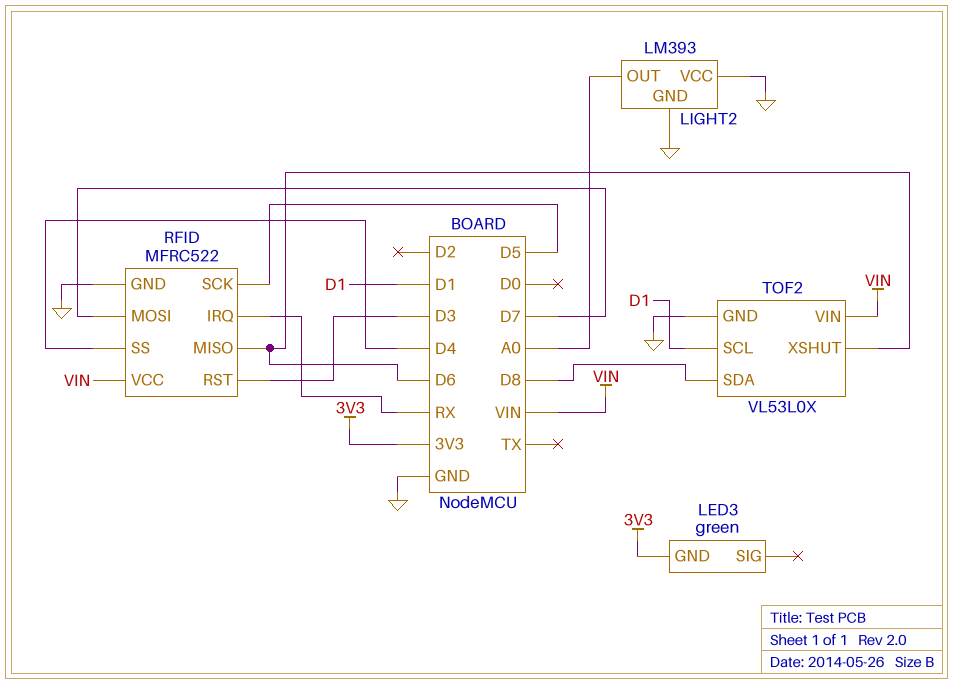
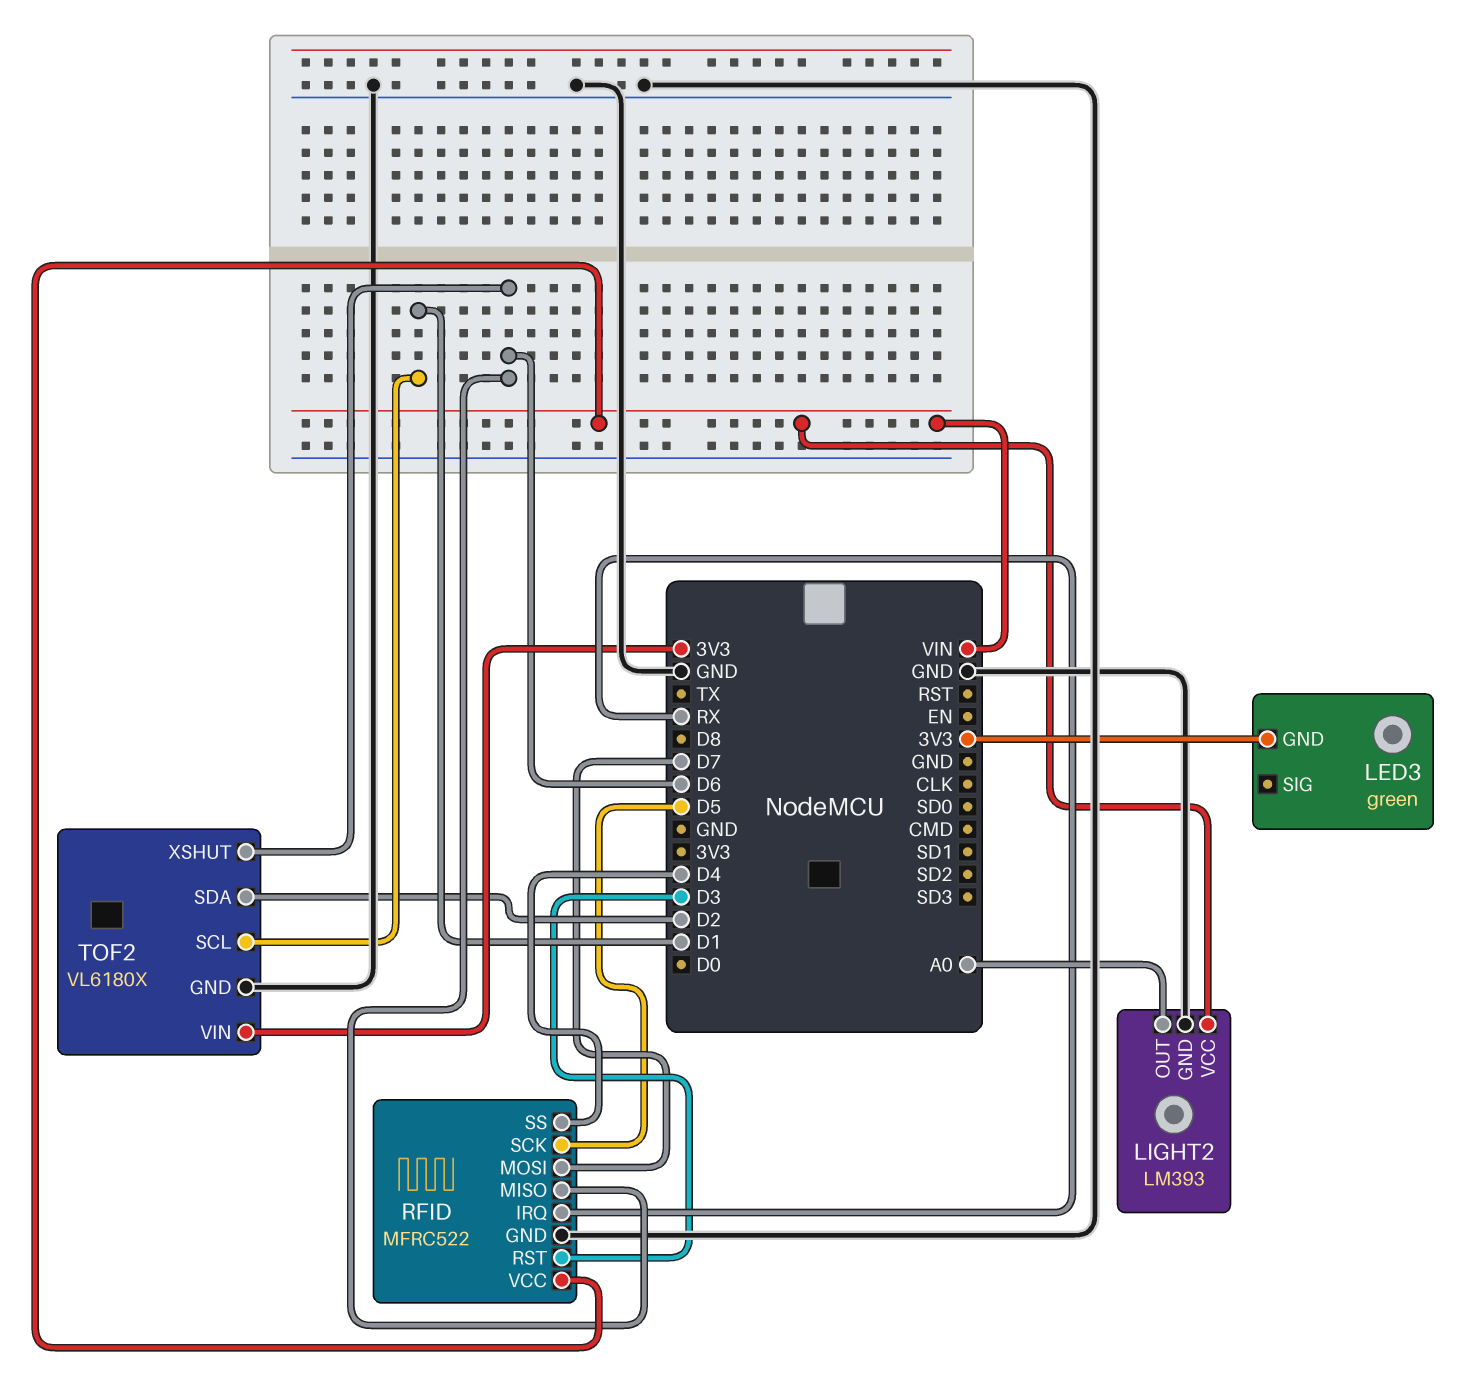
LIGHT2 pin VCC: GND -> VIN
TOF2: VL53L0X -> VL6180X
TOF2 pin SDA: D8 -> D2
TOF2 pin VIN: VIN -> 3V3

